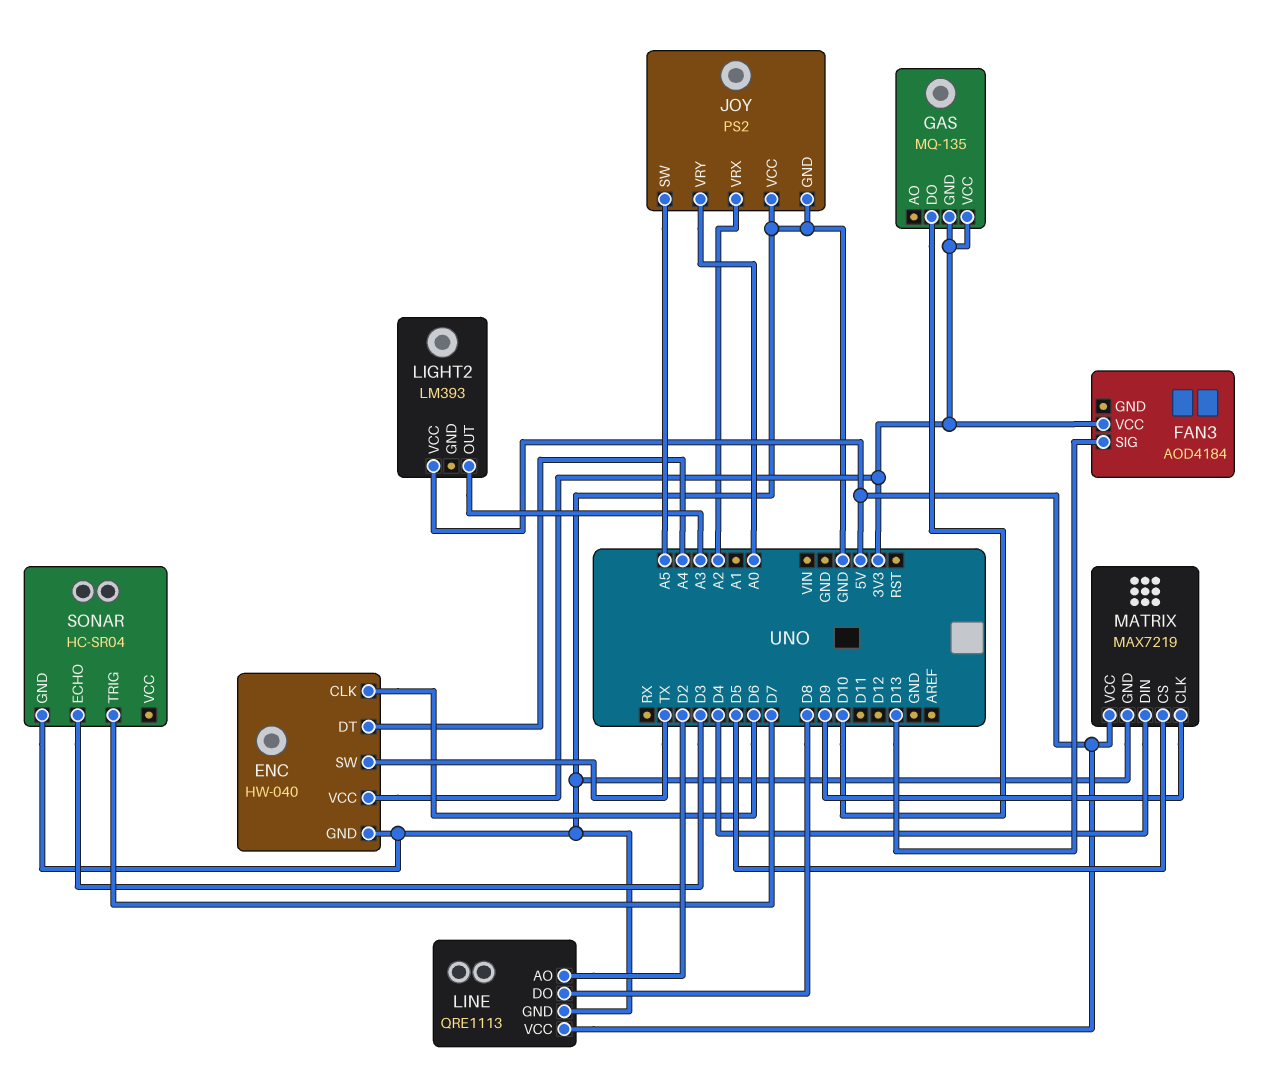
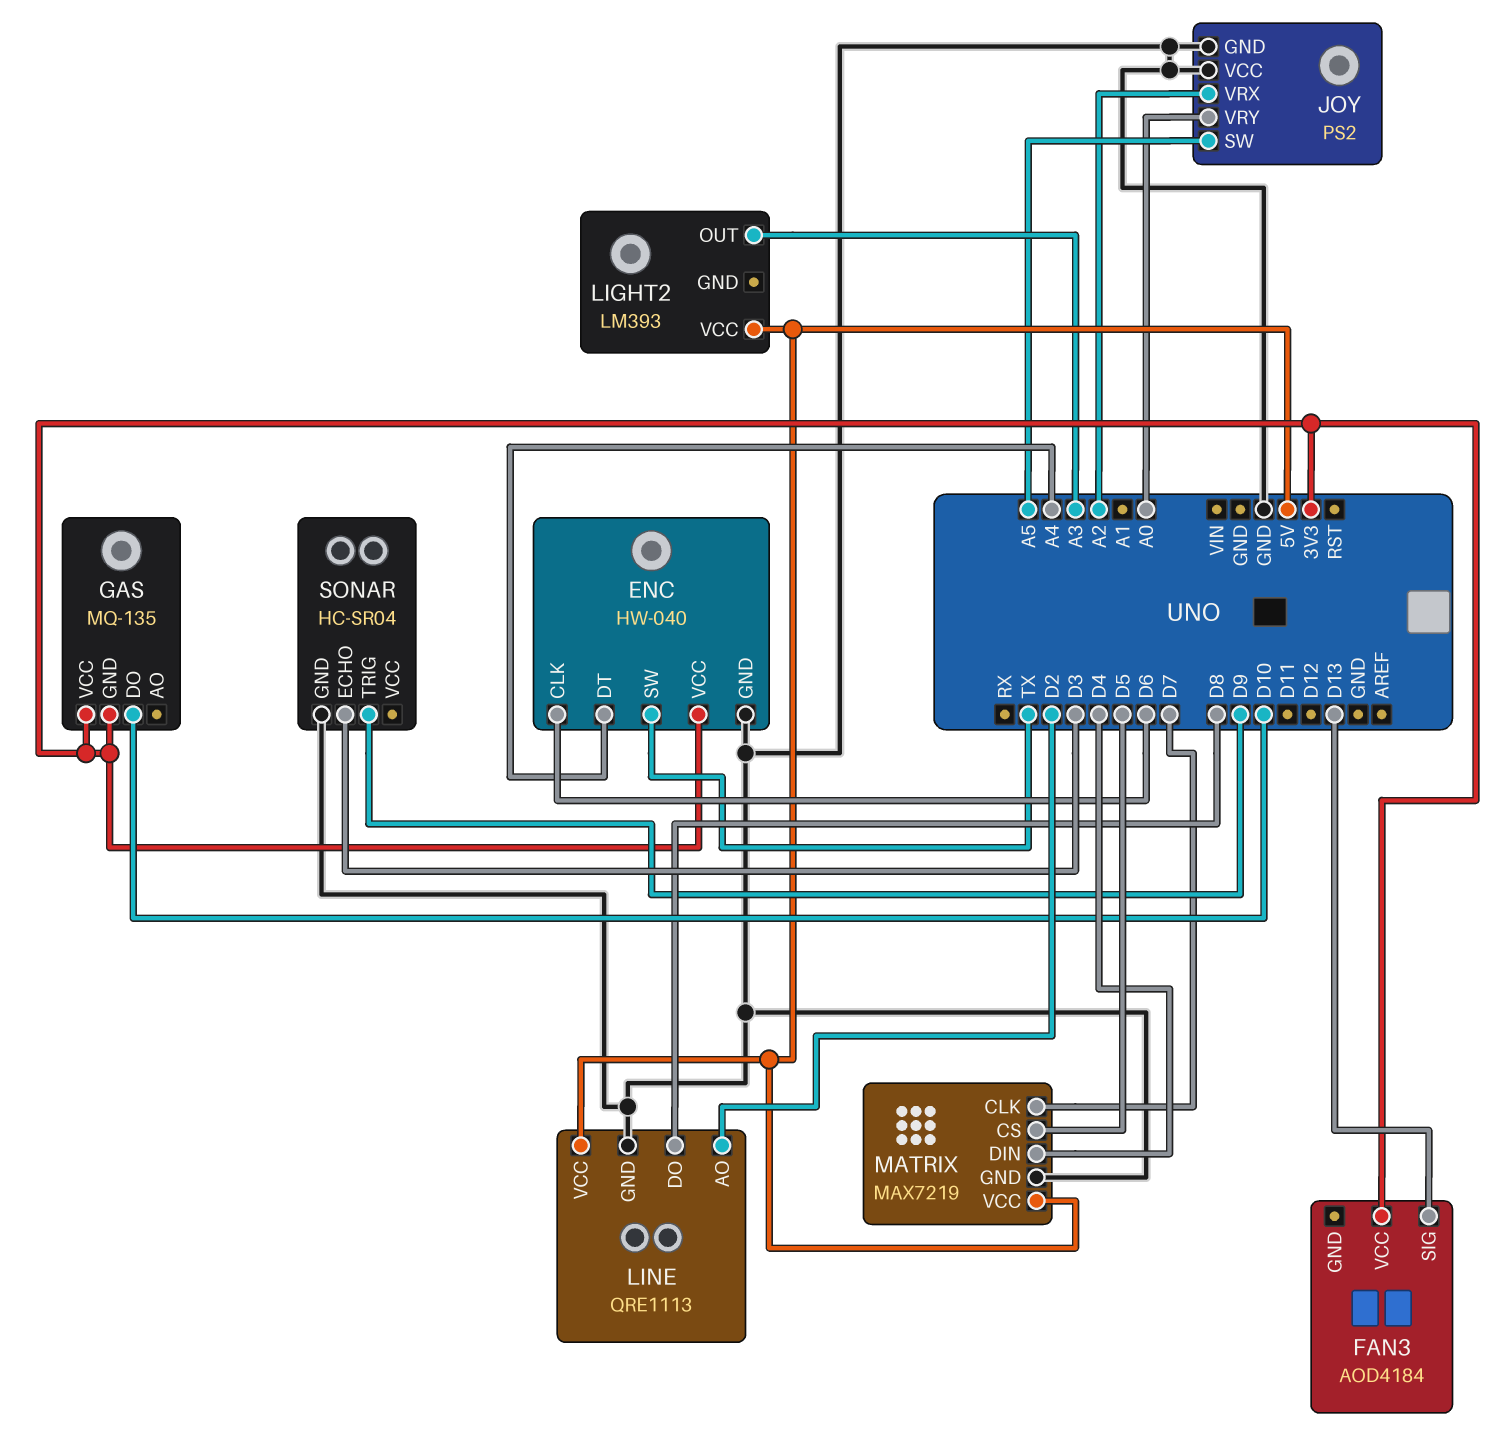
MATRIX pin CLK: D9 -> D7
SONAR pin TRIG: D7 -> D9

